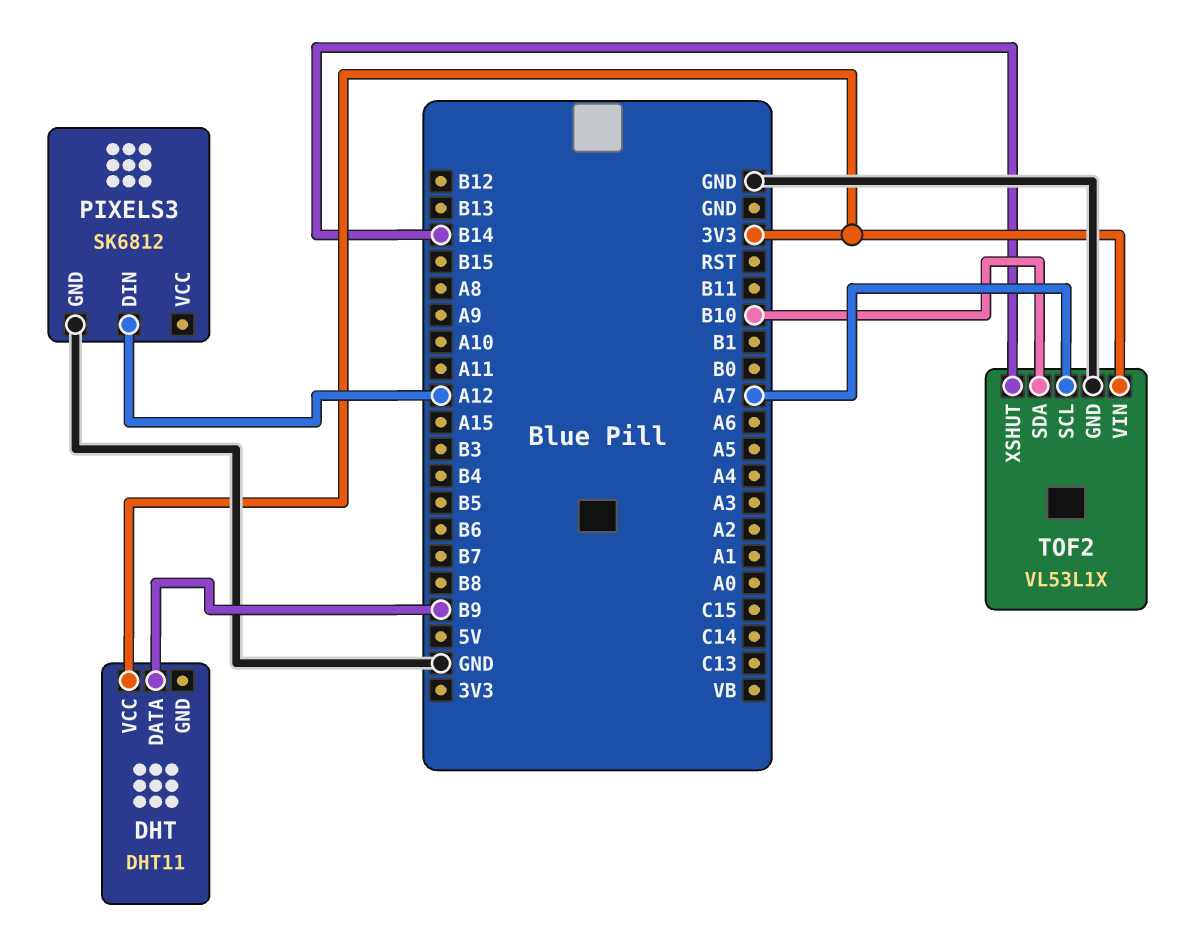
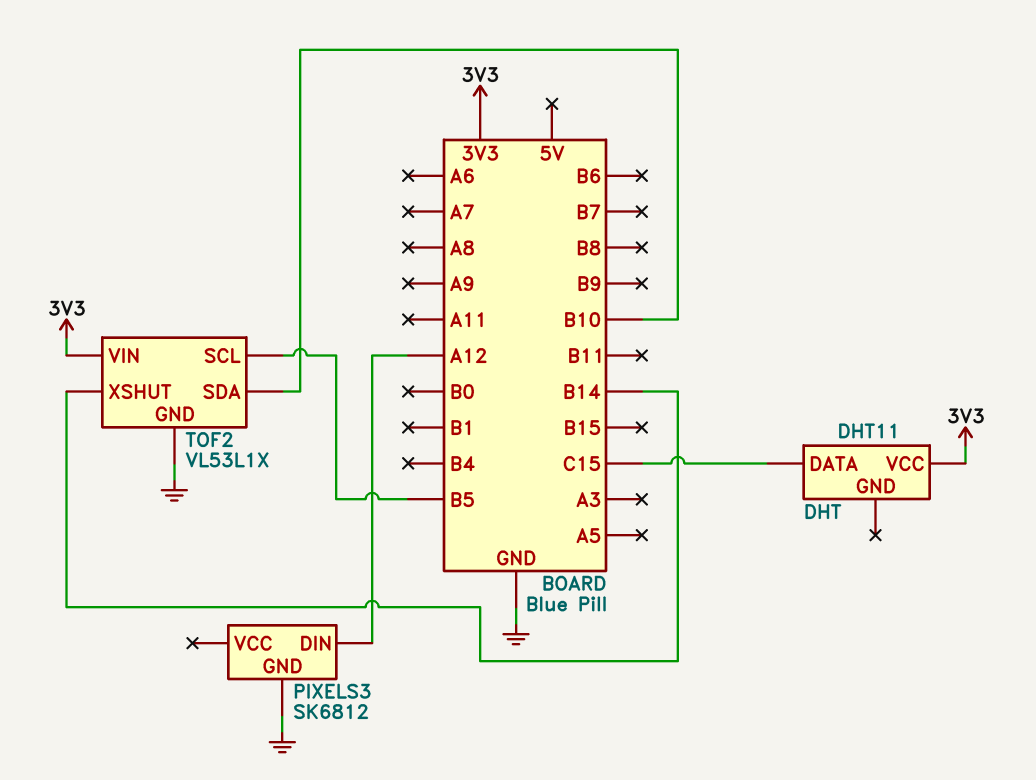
DHT pin DATA: B9 -> C15
TOF2 pin SCL: A7 -> B5

